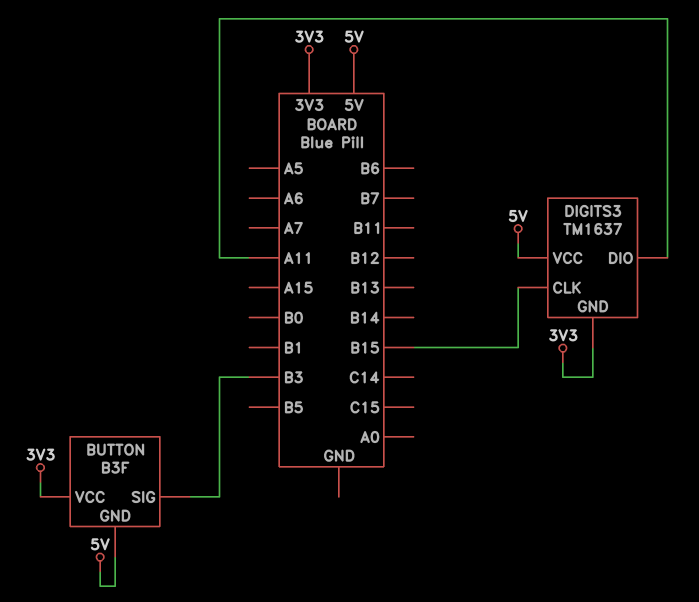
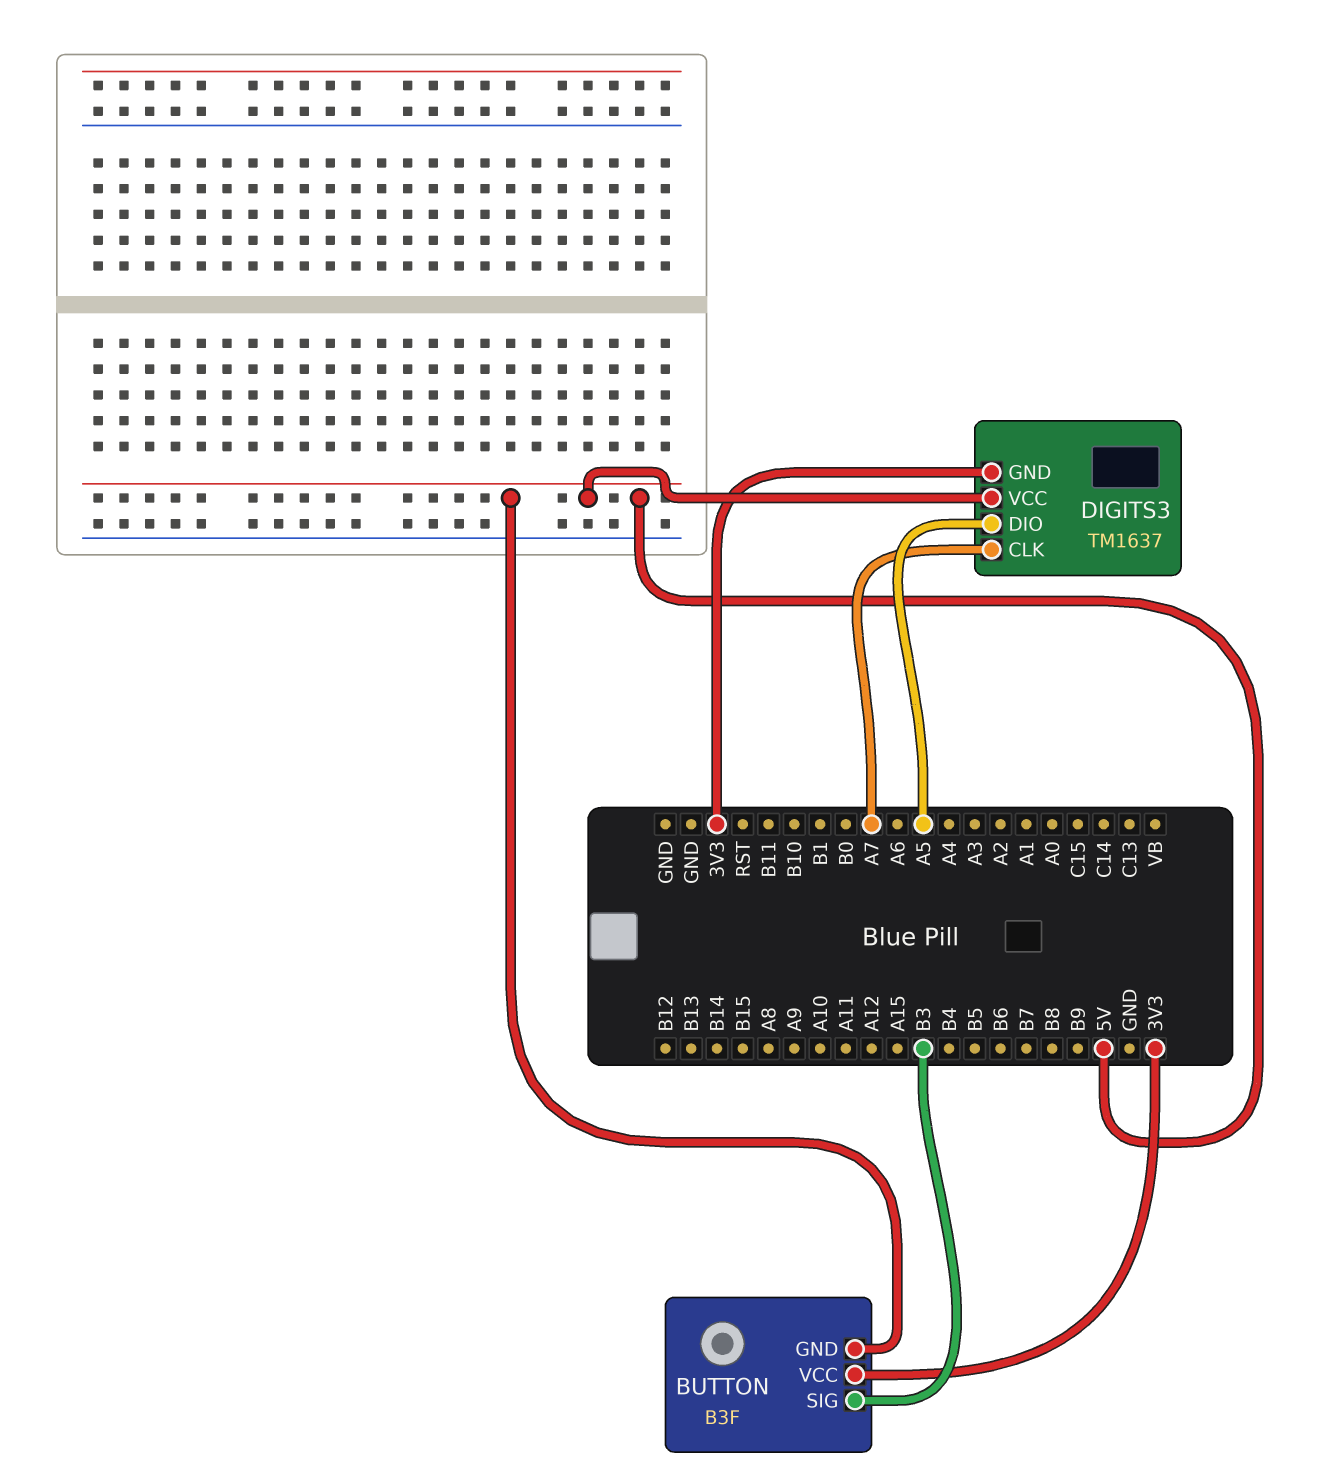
DIGITS3 pin CLK: B15 -> A7
DIGITS3 pin DIO: A11 -> A5

